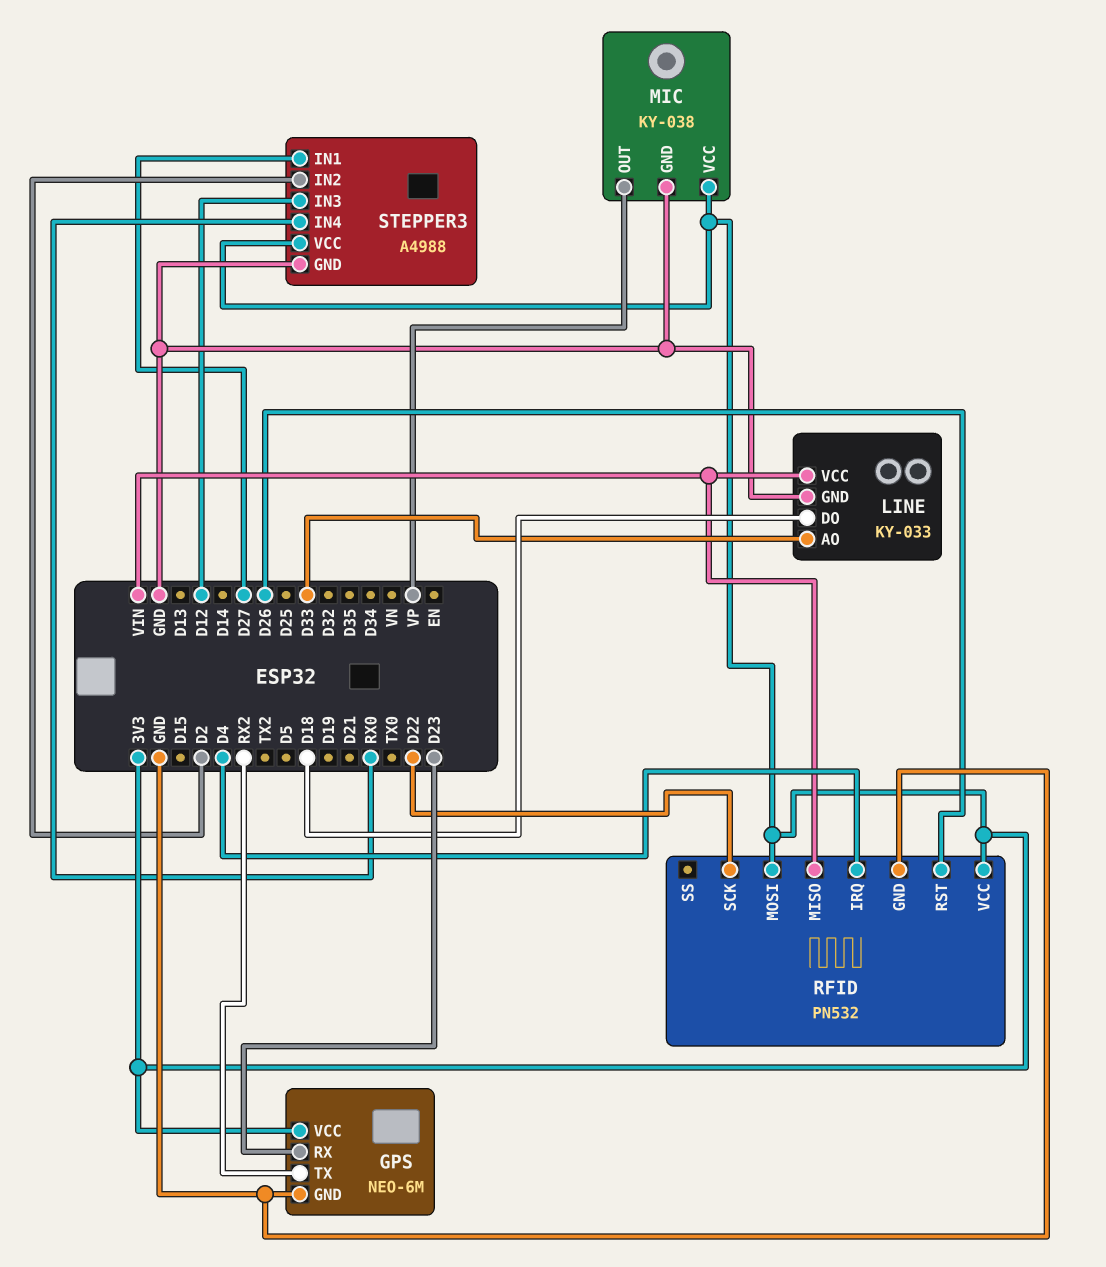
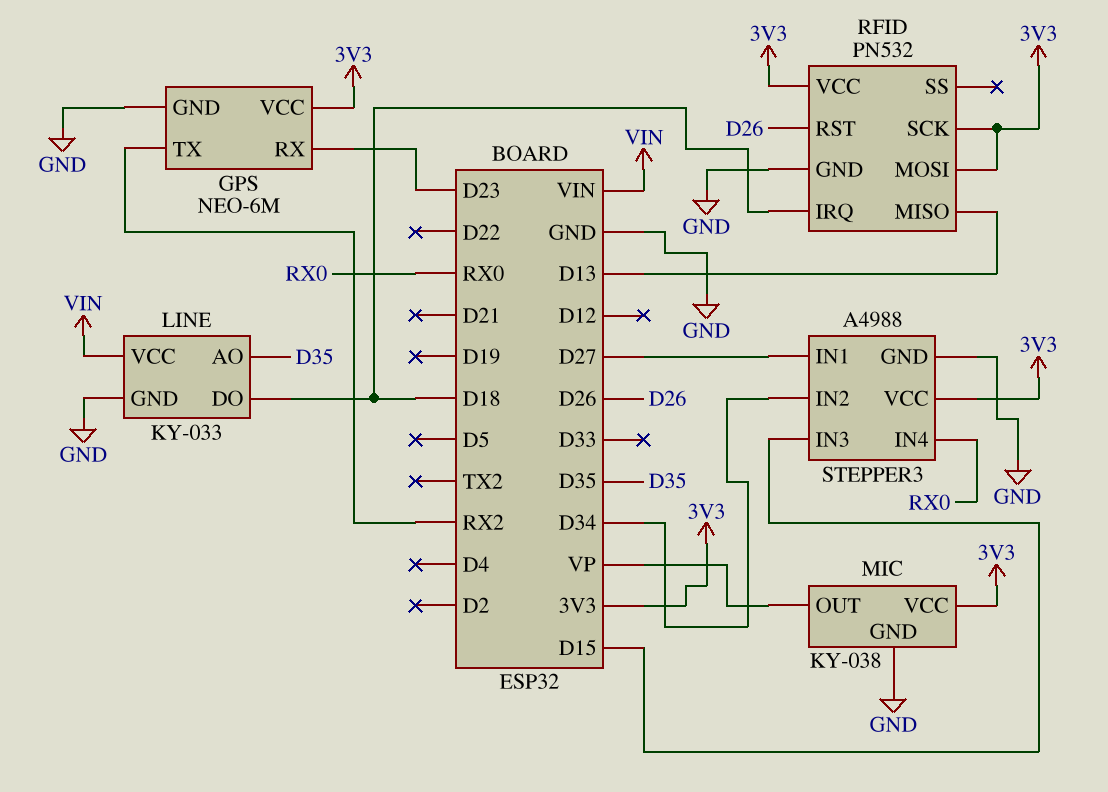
LINE pin AO: D33 -> D35
RFID pin IRQ: D4 -> D18
RFID pin MISO: VIN -> D13
RFID pin SCK: D22 -> 3V3
STEPPER3 pin IN2: D2 -> D34
STEPPER3 pin IN3: D12 -> D15

